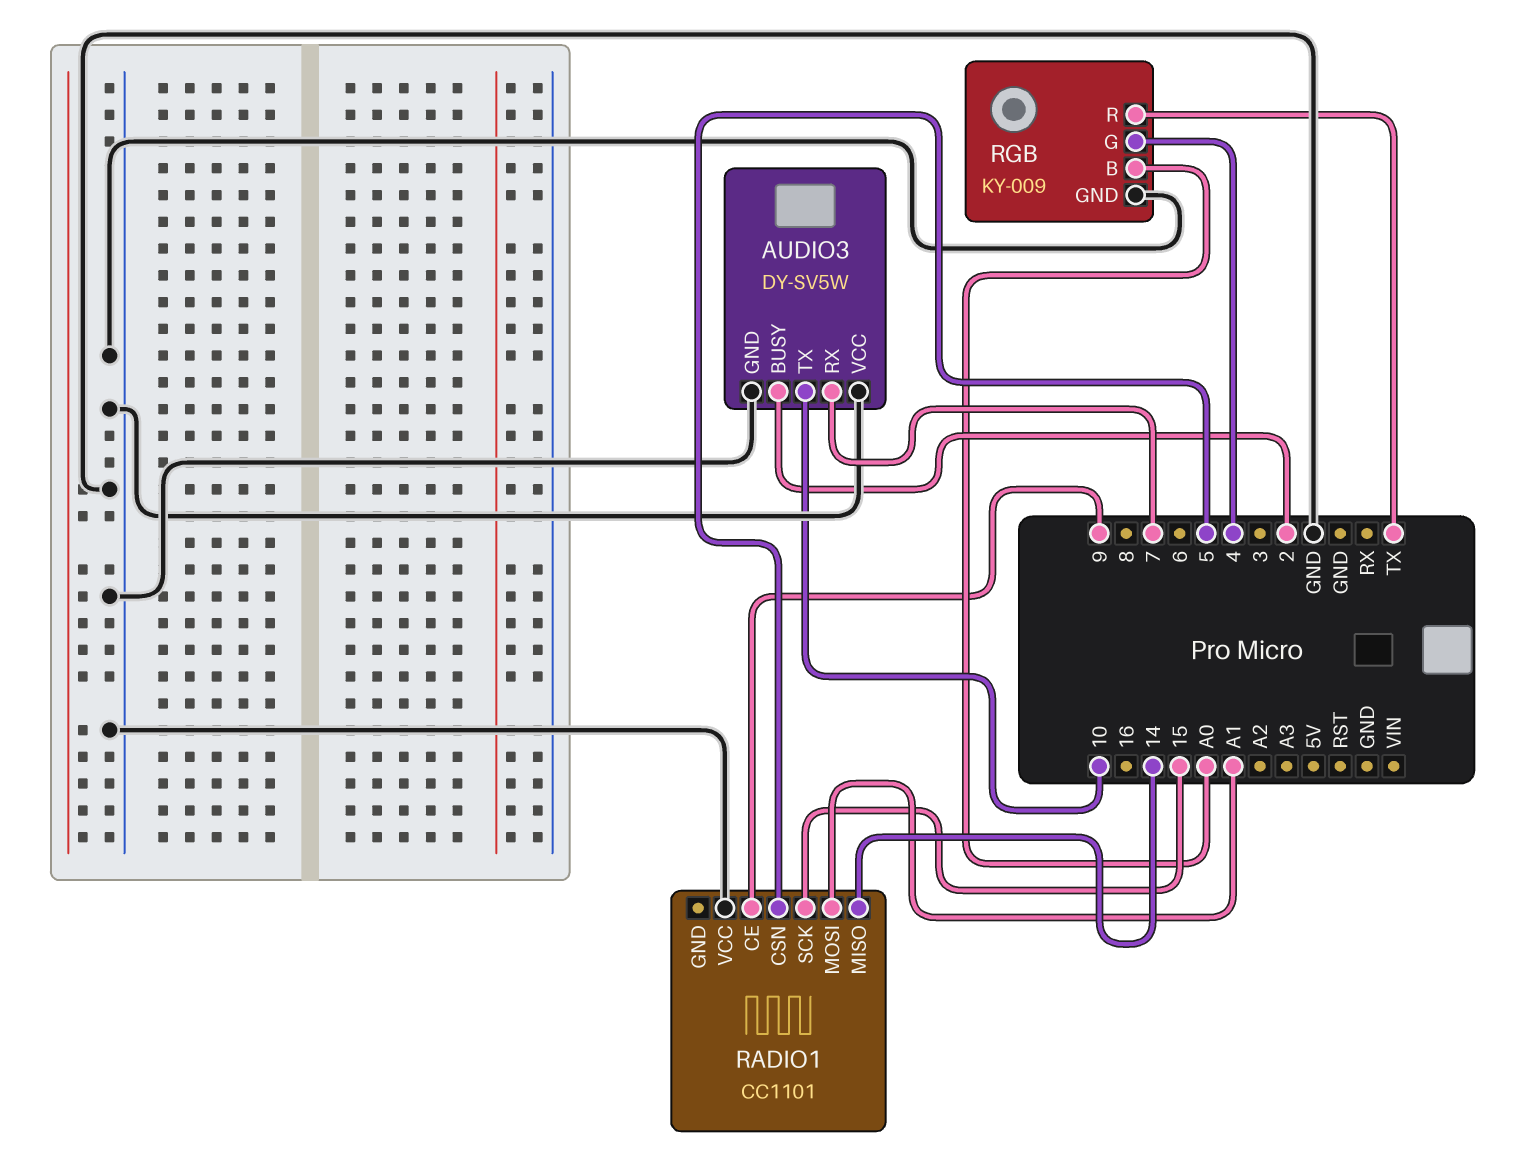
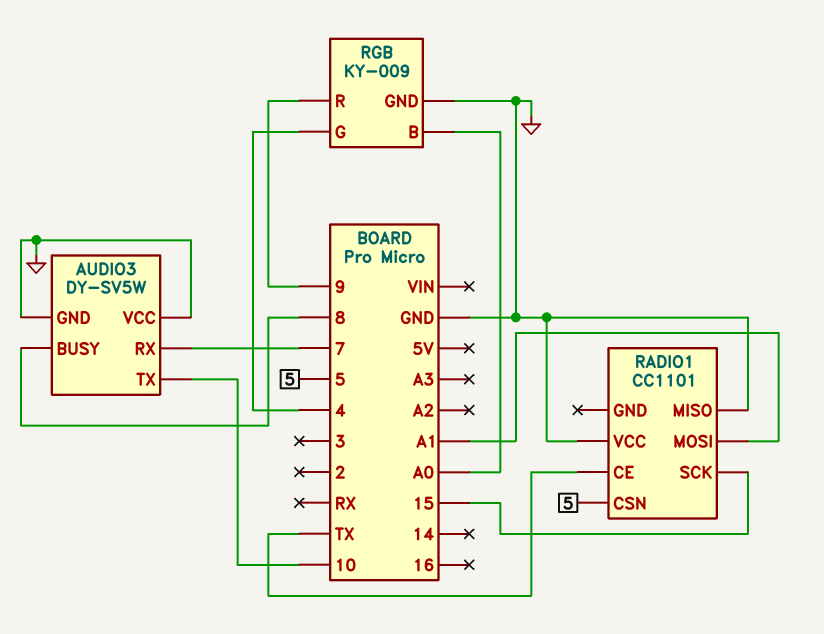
AUDIO3 pin BUSY: 2 -> 8
RADIO1 pin CE: 9 -> TX
RADIO1 pin MISO: 14 -> GND
RGB pin R: TX -> 9

